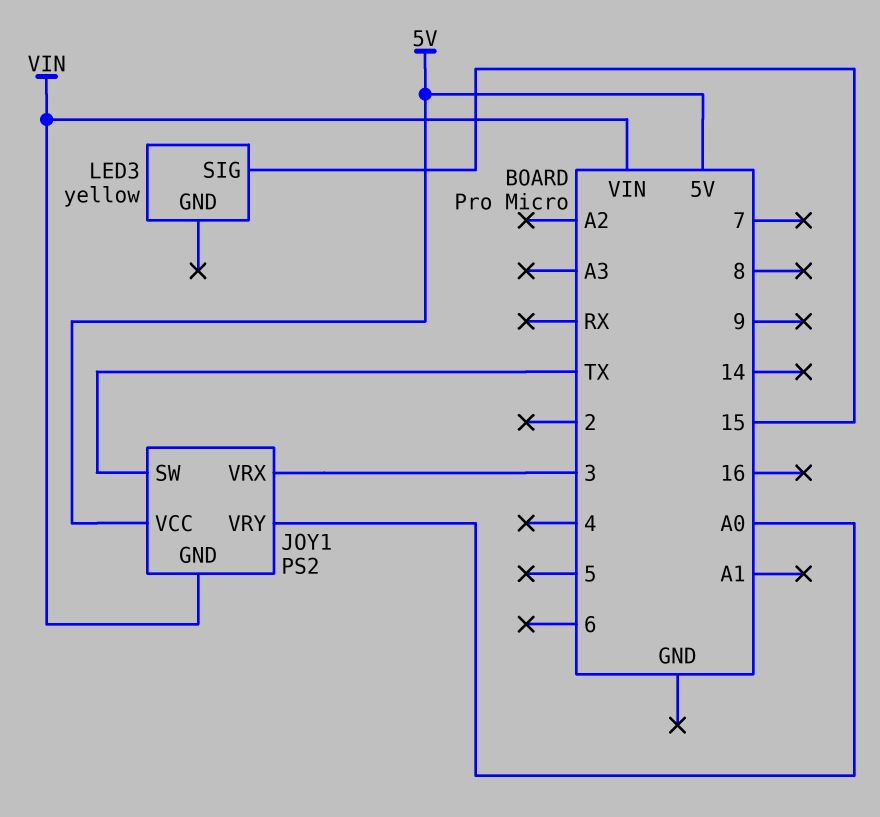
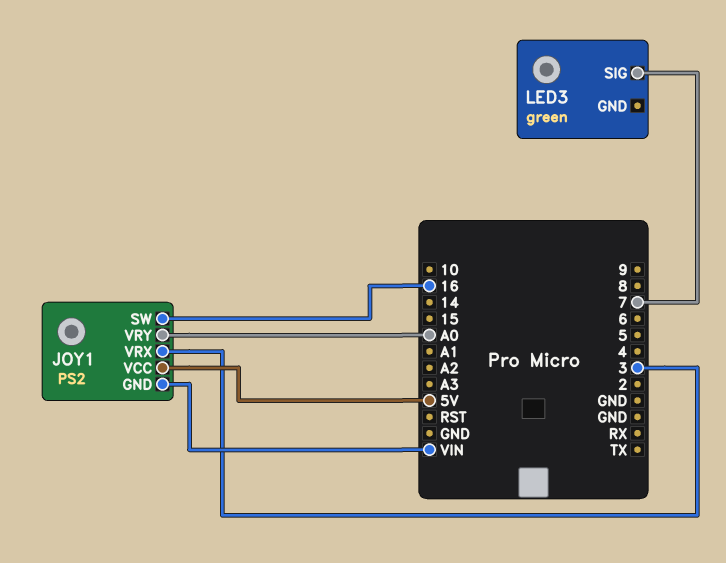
JOY1 pin SW: TX -> 16
LED3: yellow -> green
LED3 pin SIG: 15 -> 7

